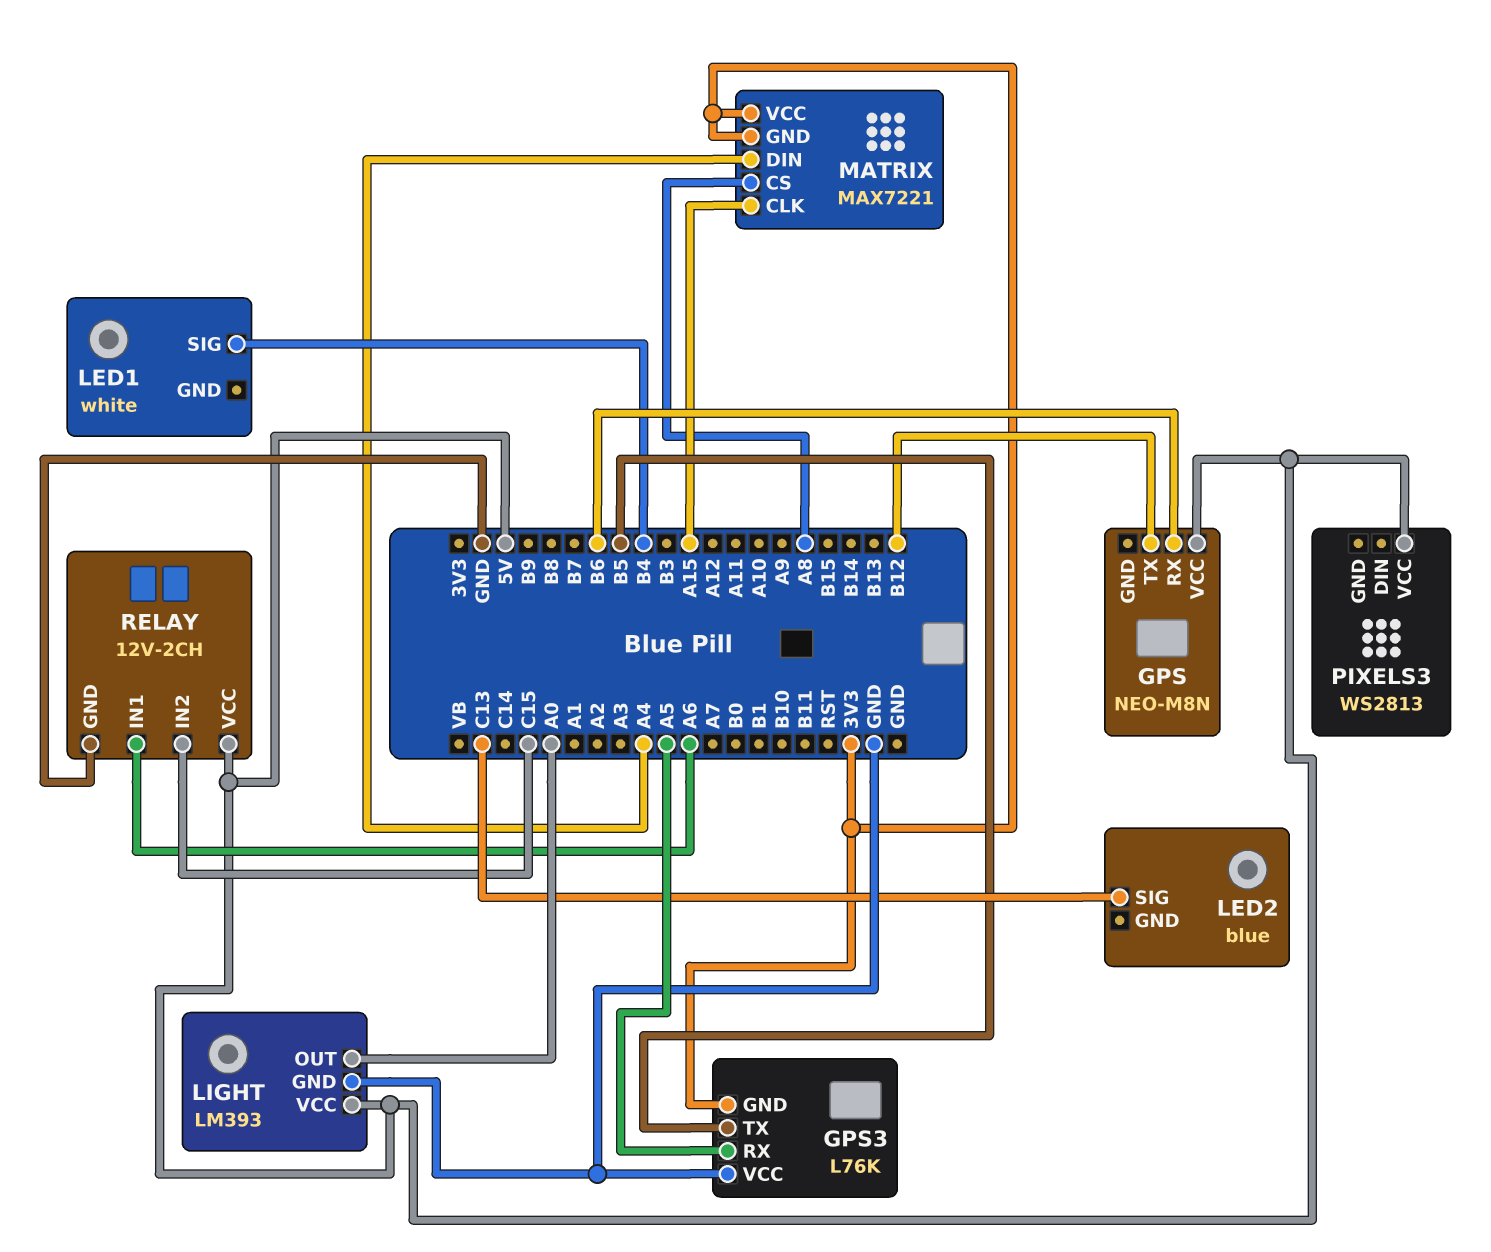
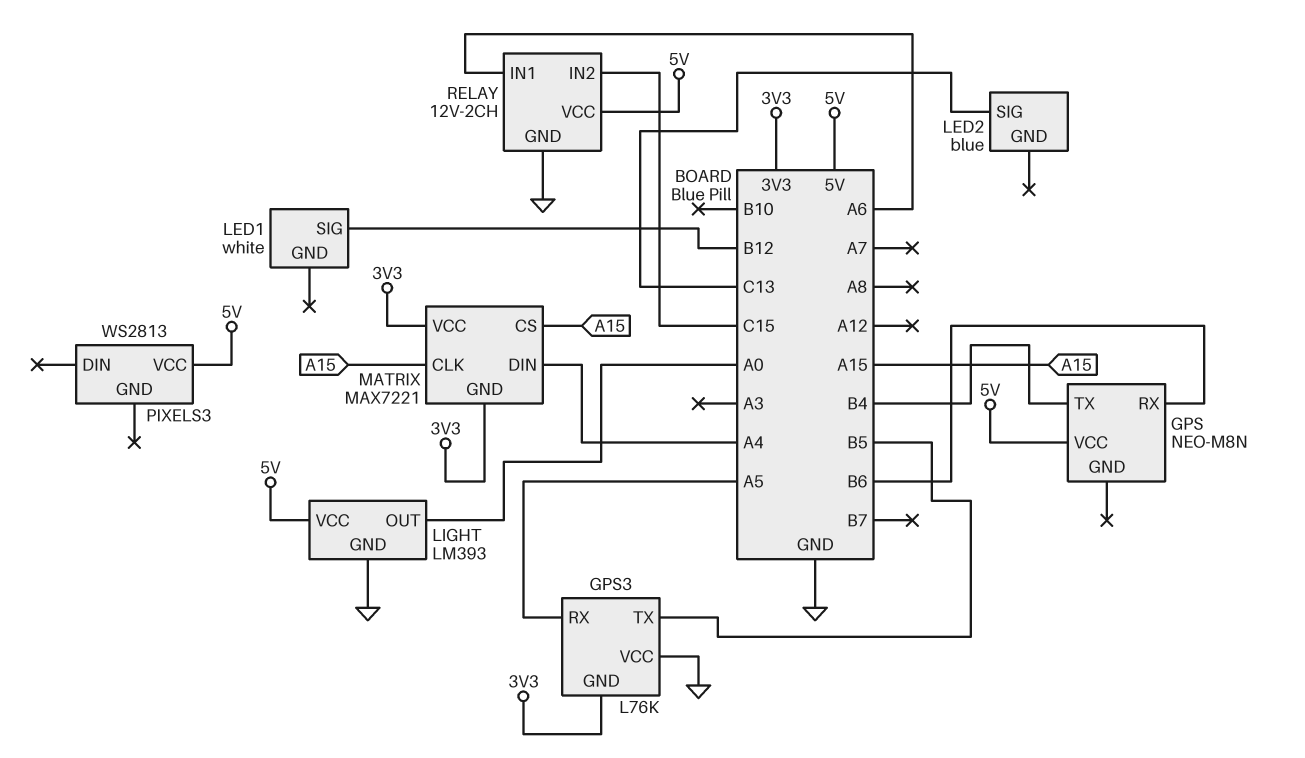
GPS pin TX: B12 -> B4
LED1 pin SIG: B4 -> B12
MATRIX pin CS: A8 -> A15

